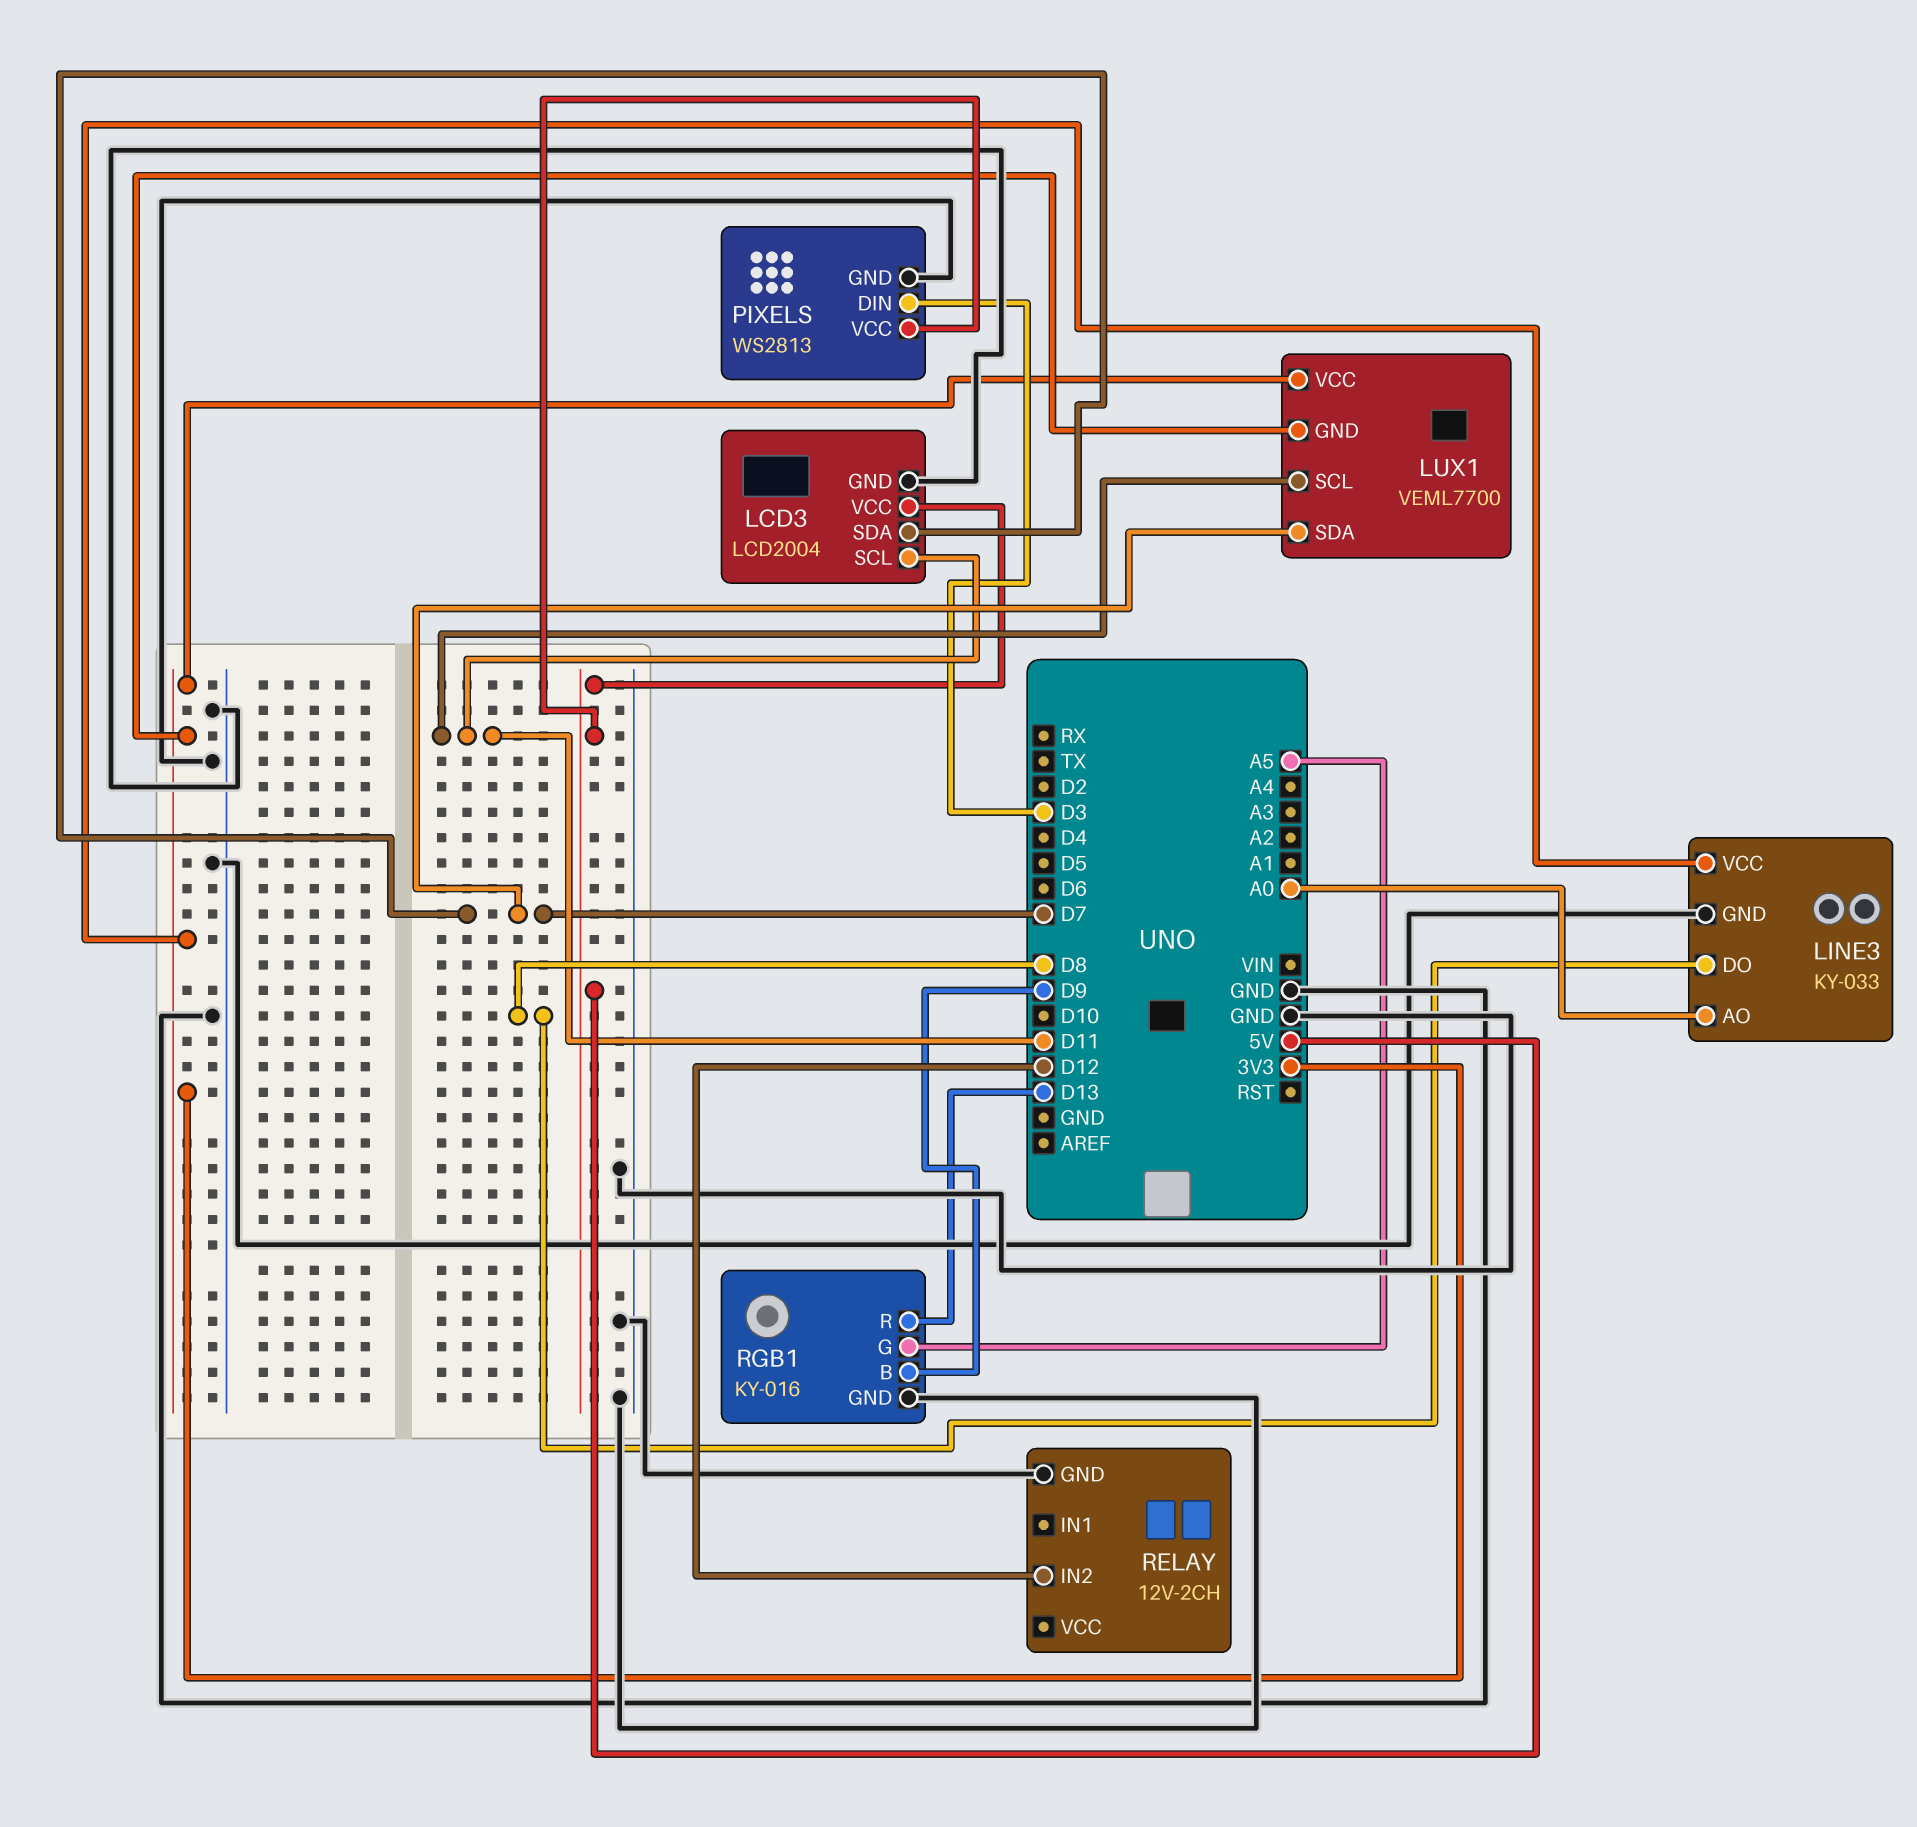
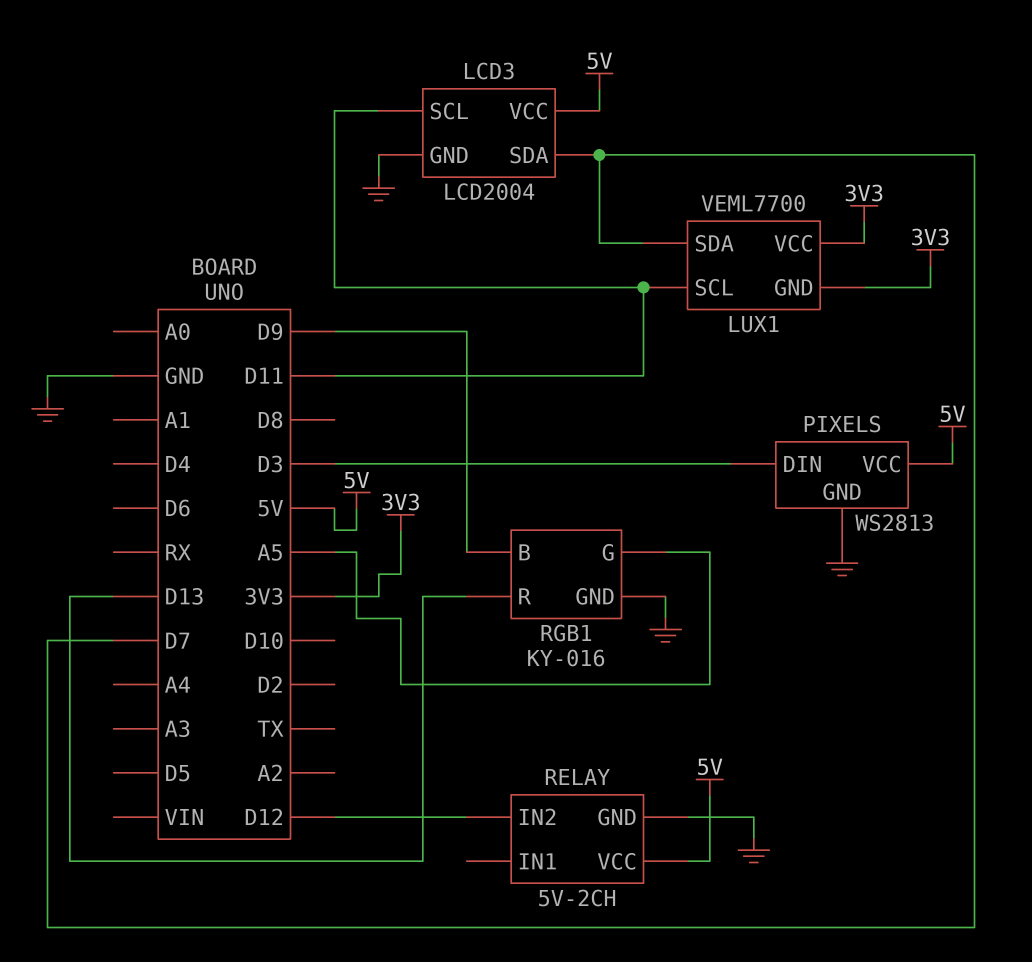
LINE3: KY-033 -> none
LINE3 pin AO: A0 -> none
LINE3 pin DO: D8 -> none
LINE3 pin GND: GND -> none
LINE3 pin VCC: 3V3 -> none
RELAY: 12V-2CH -> 5V-2CH
RELAY pin VCC: none -> 5V

